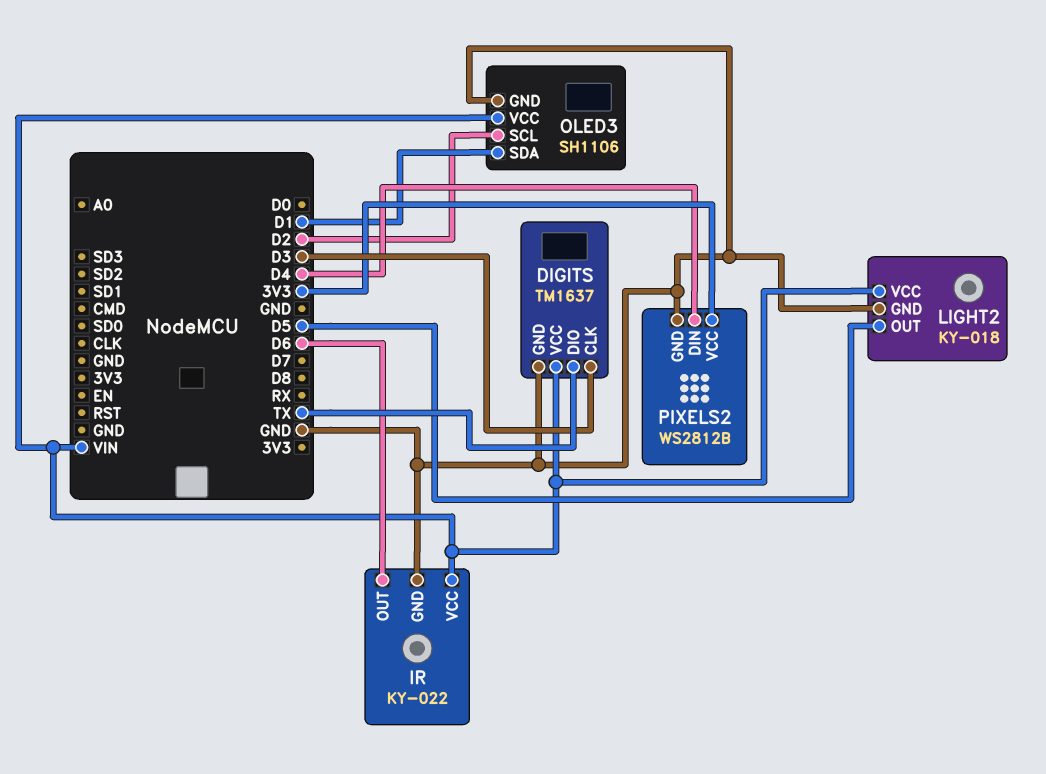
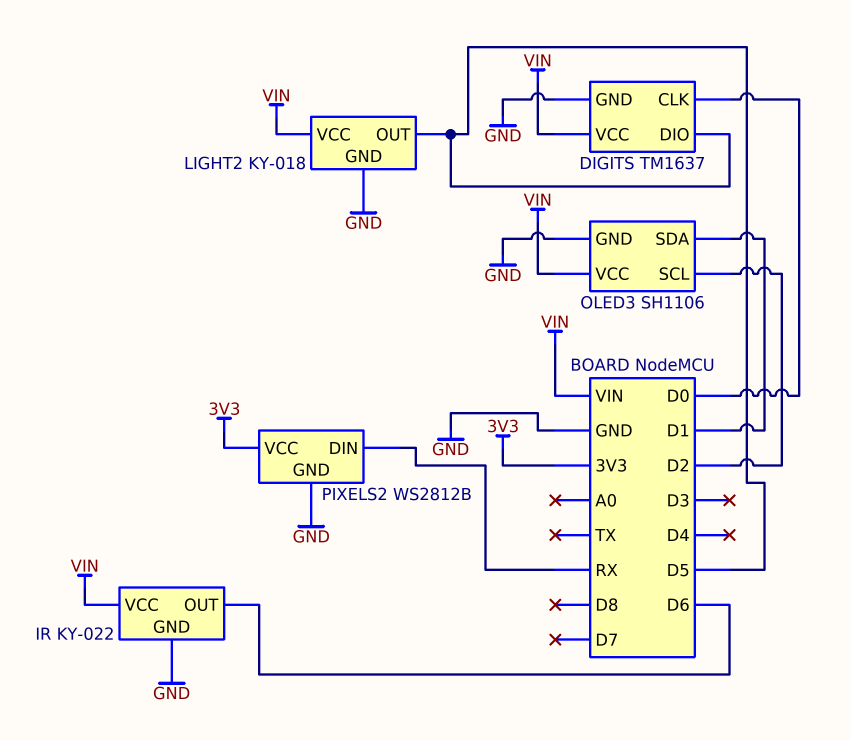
DIGITS pin CLK: D3 -> D0
DIGITS pin DIO: TX -> D5
PIXELS2 pin DIN: D4 -> RX

